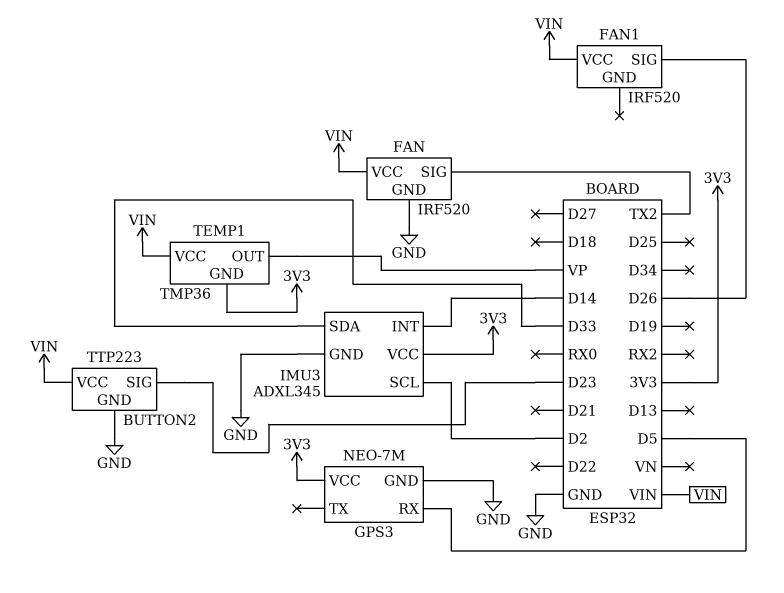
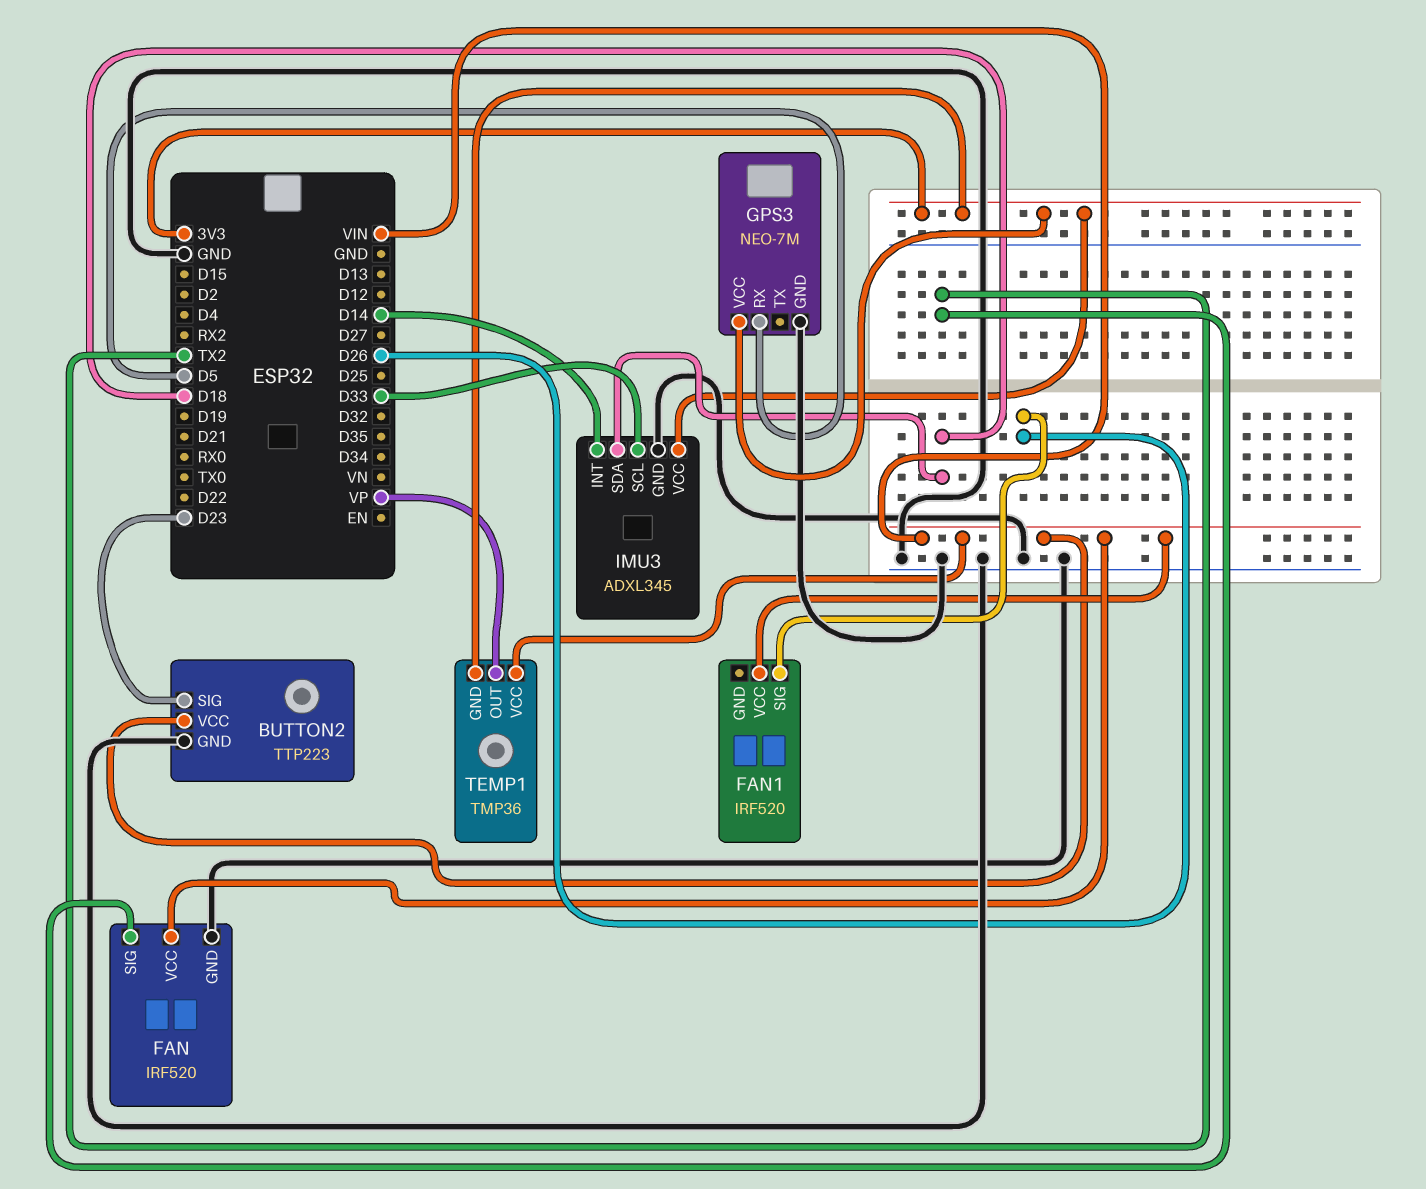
IMU3 pin SCL: D2 -> D33
IMU3 pin SDA: D33 -> D18

